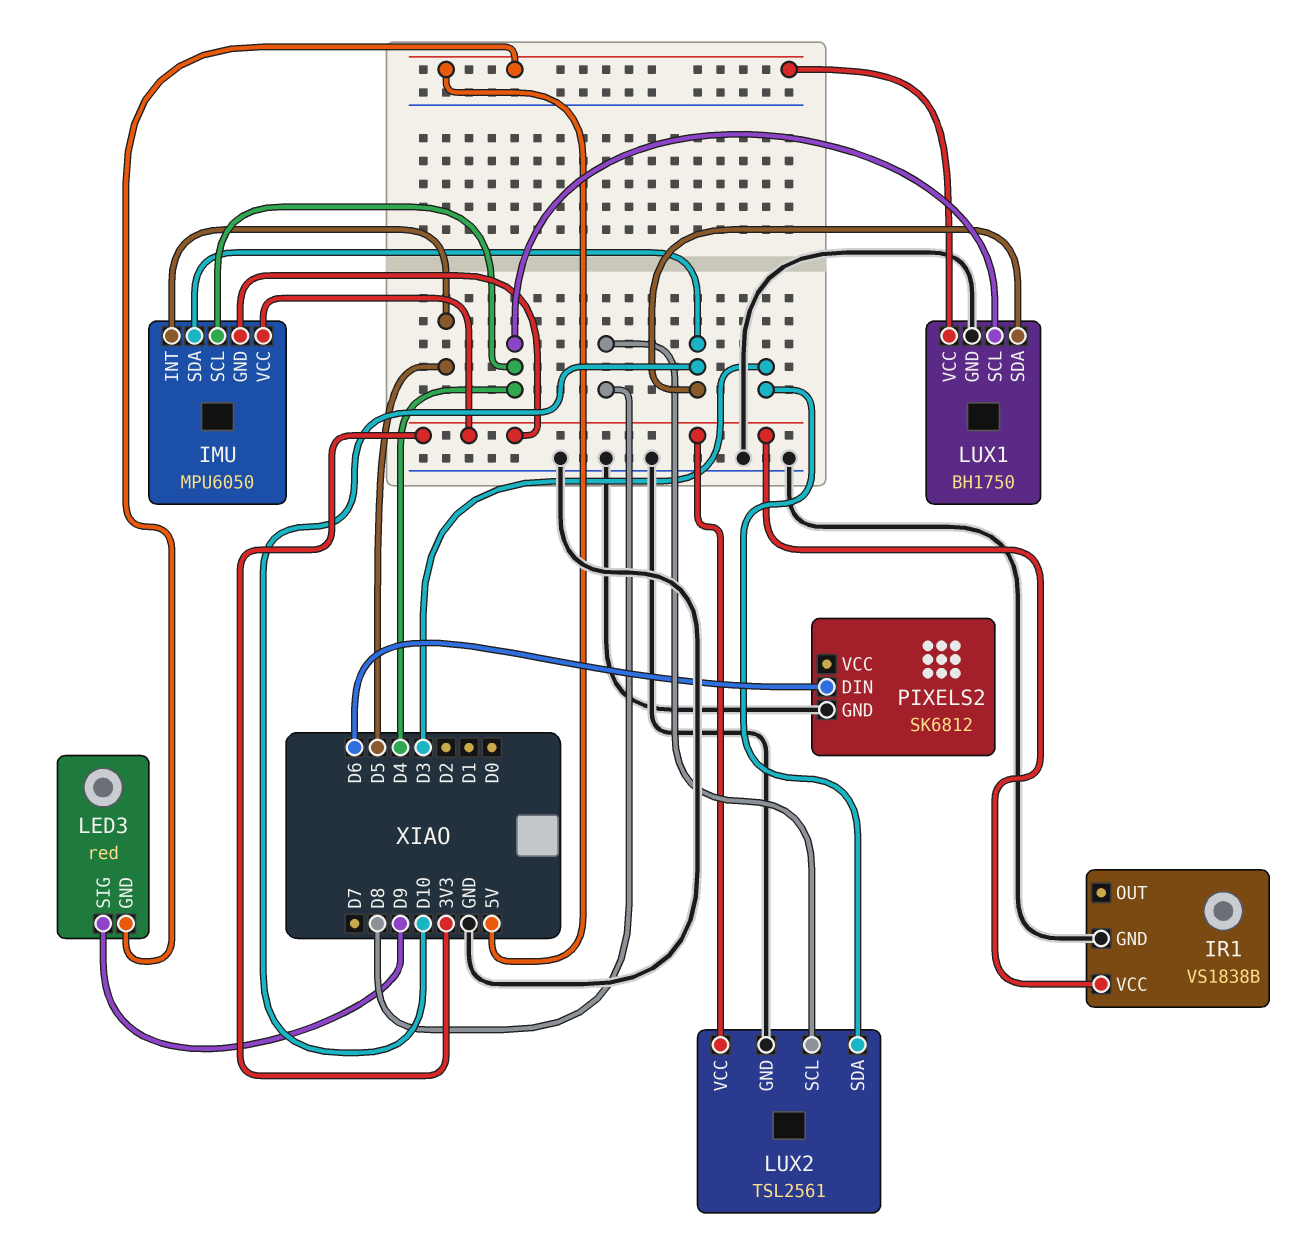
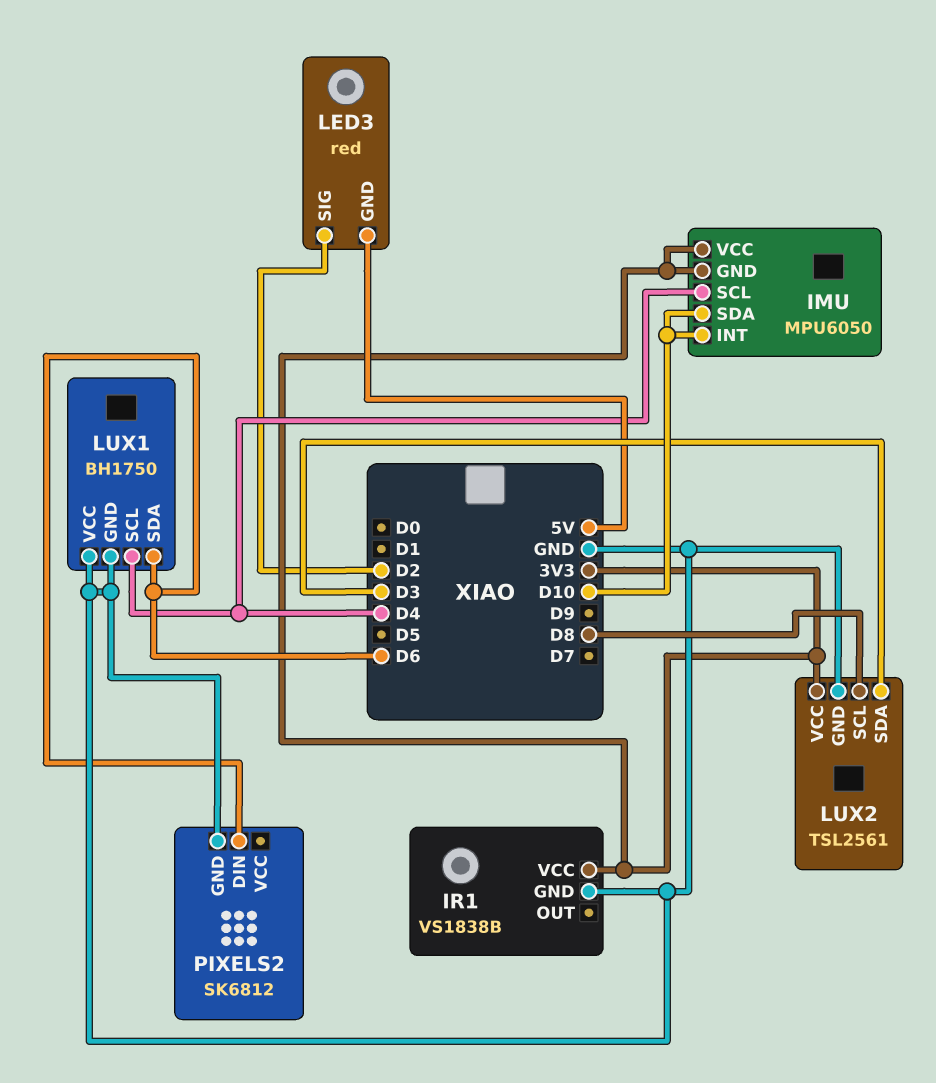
IMU pin INT: D5 -> D10
LED3 pin SIG: D9 -> D2
LUX1 pin SDA: D10 -> D6
LUX1 pin VCC: 5V -> GND

